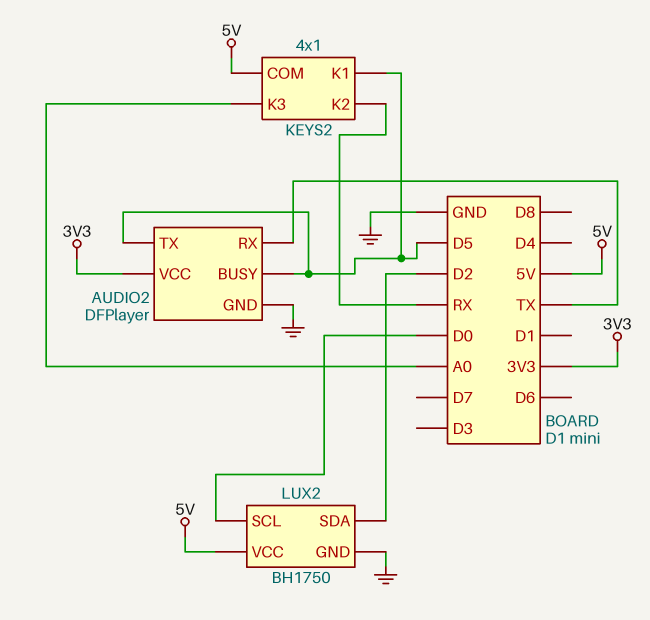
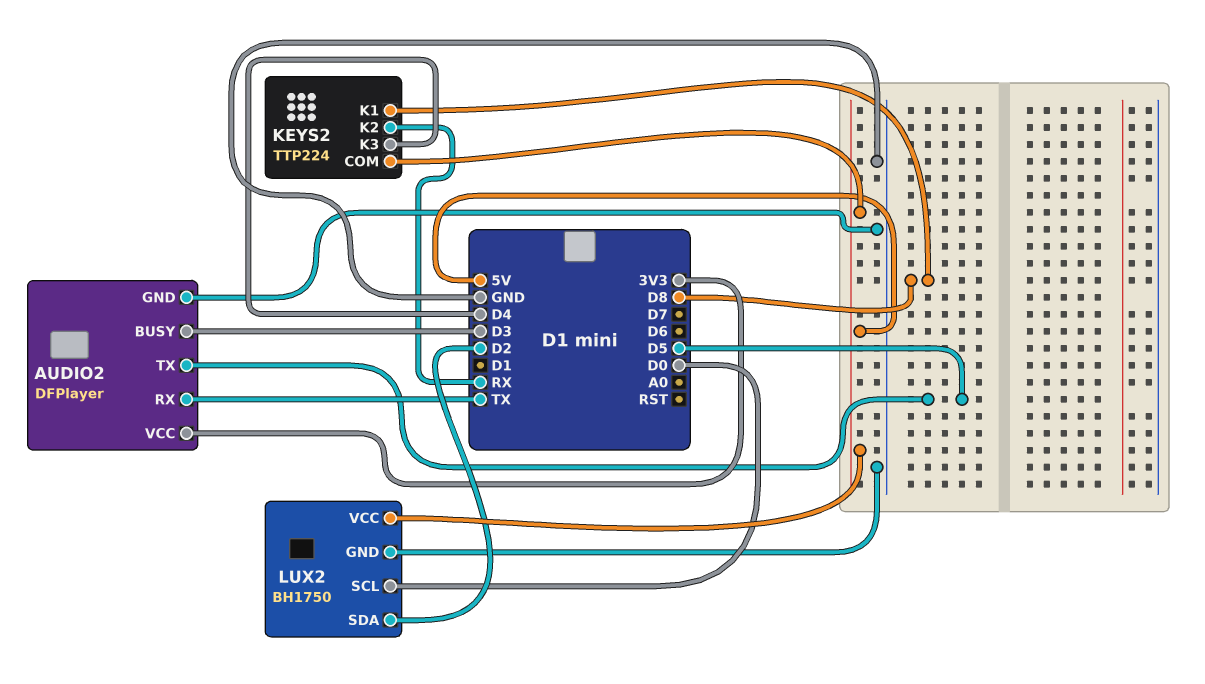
AUDIO2 pin BUSY: D5 -> D3
KEYS2: 4x1 -> TTP224
KEYS2 pin K1: D5 -> D8
KEYS2 pin K3: A0 -> D4

